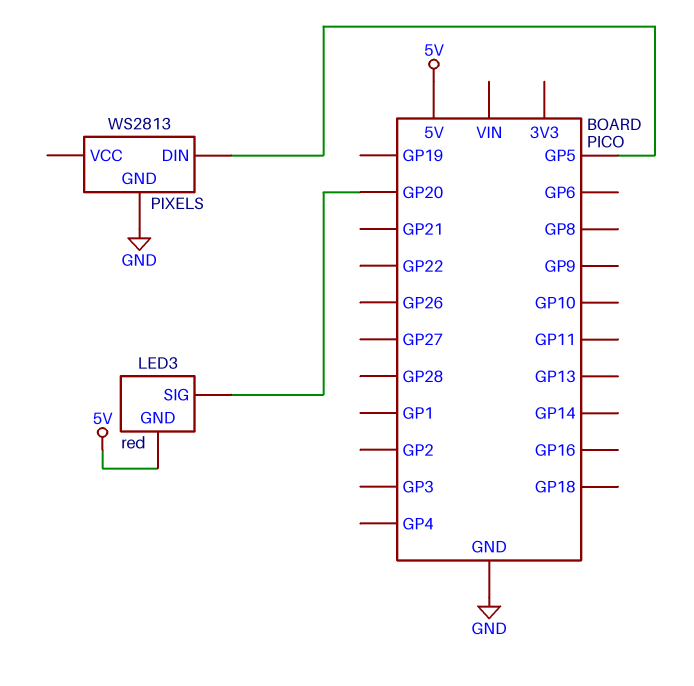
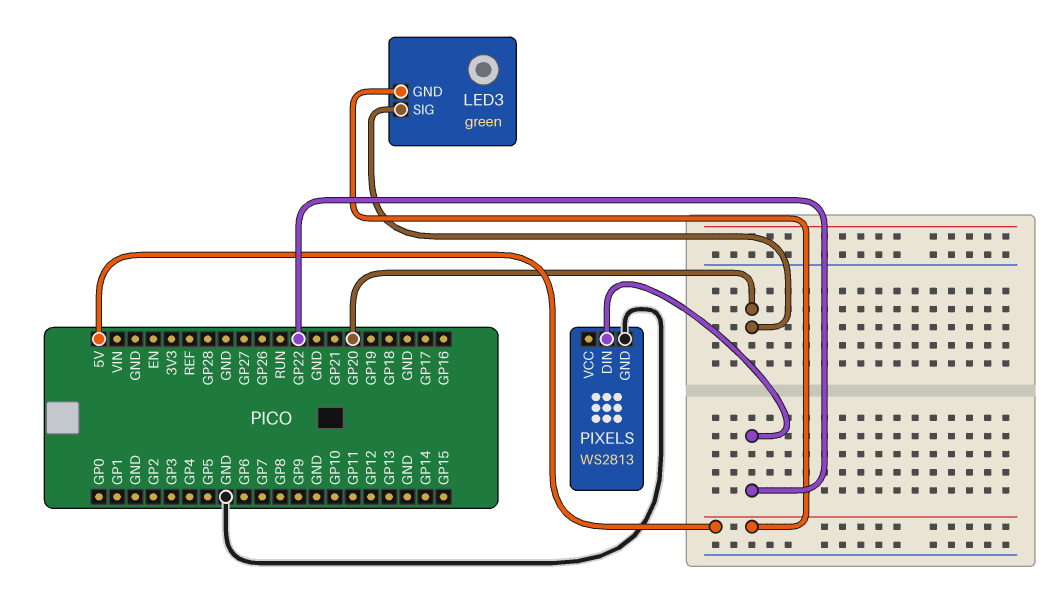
LED3: red -> green
PIXELS pin DIN: GP5 -> GP22

